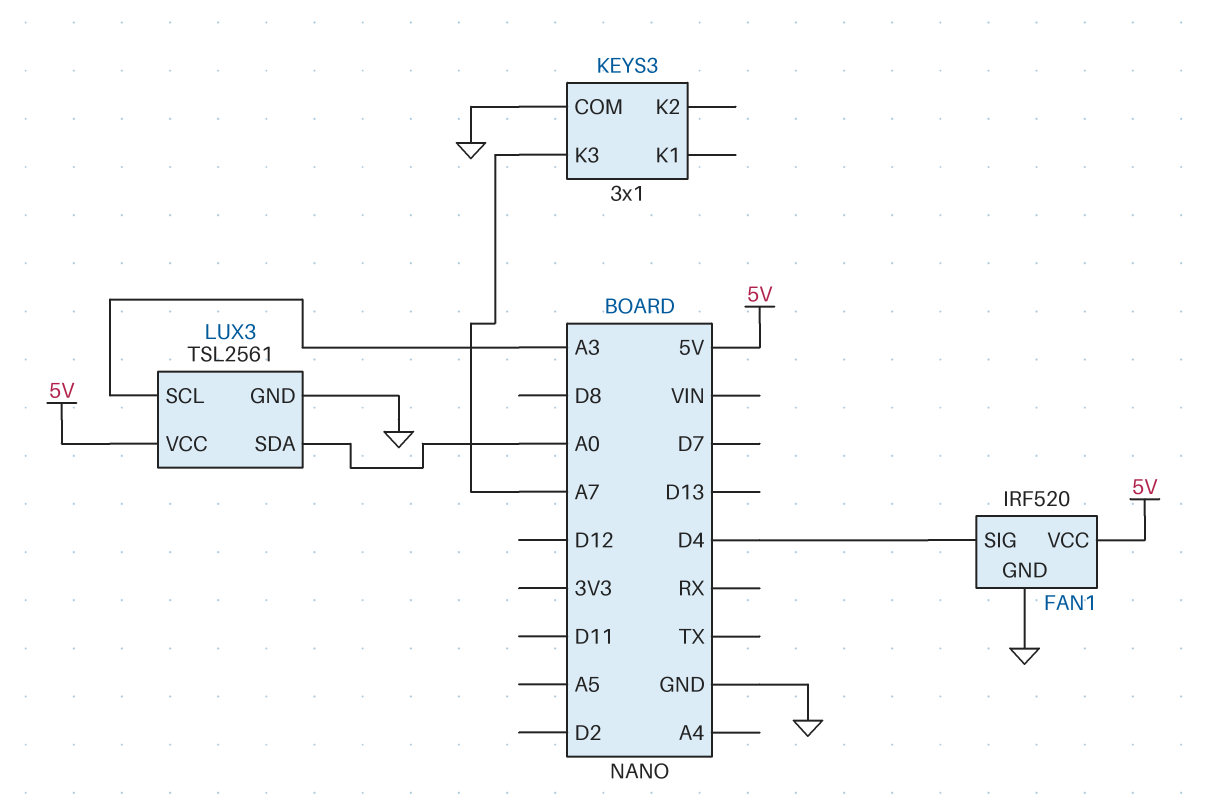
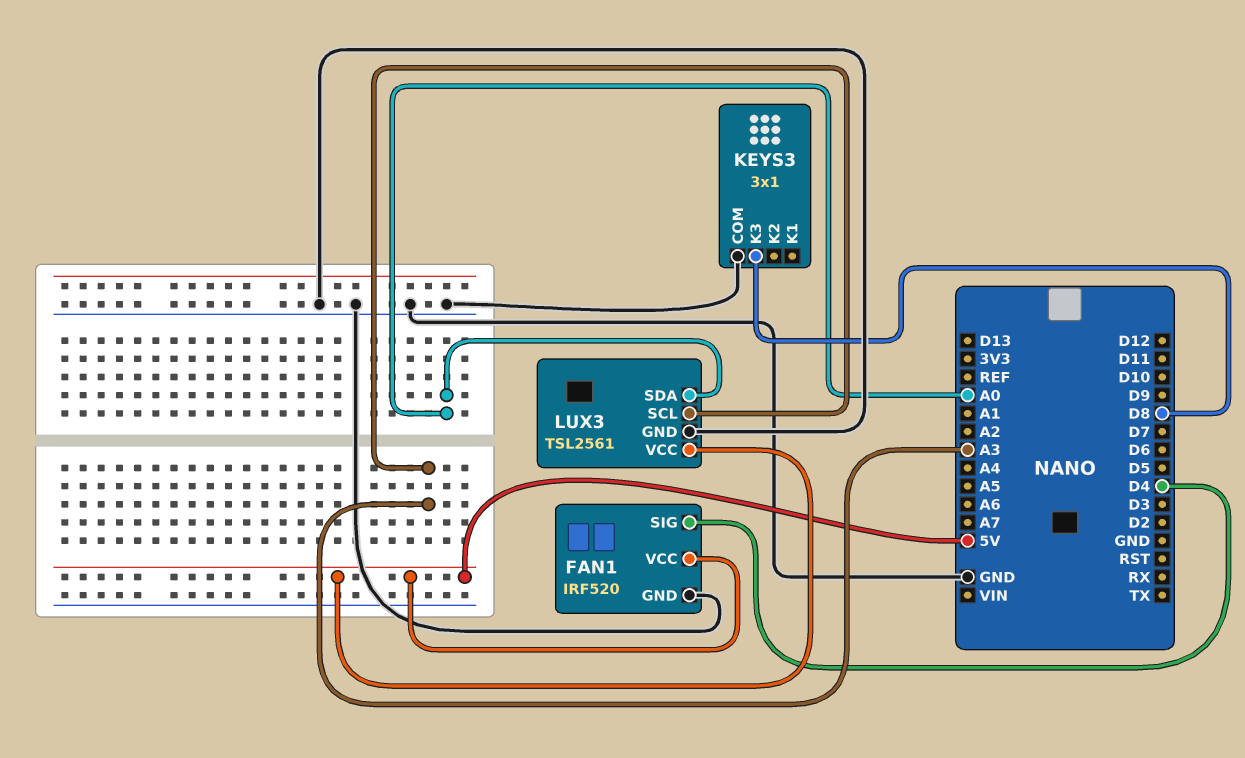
KEYS3 pin K3: A7 -> D8

